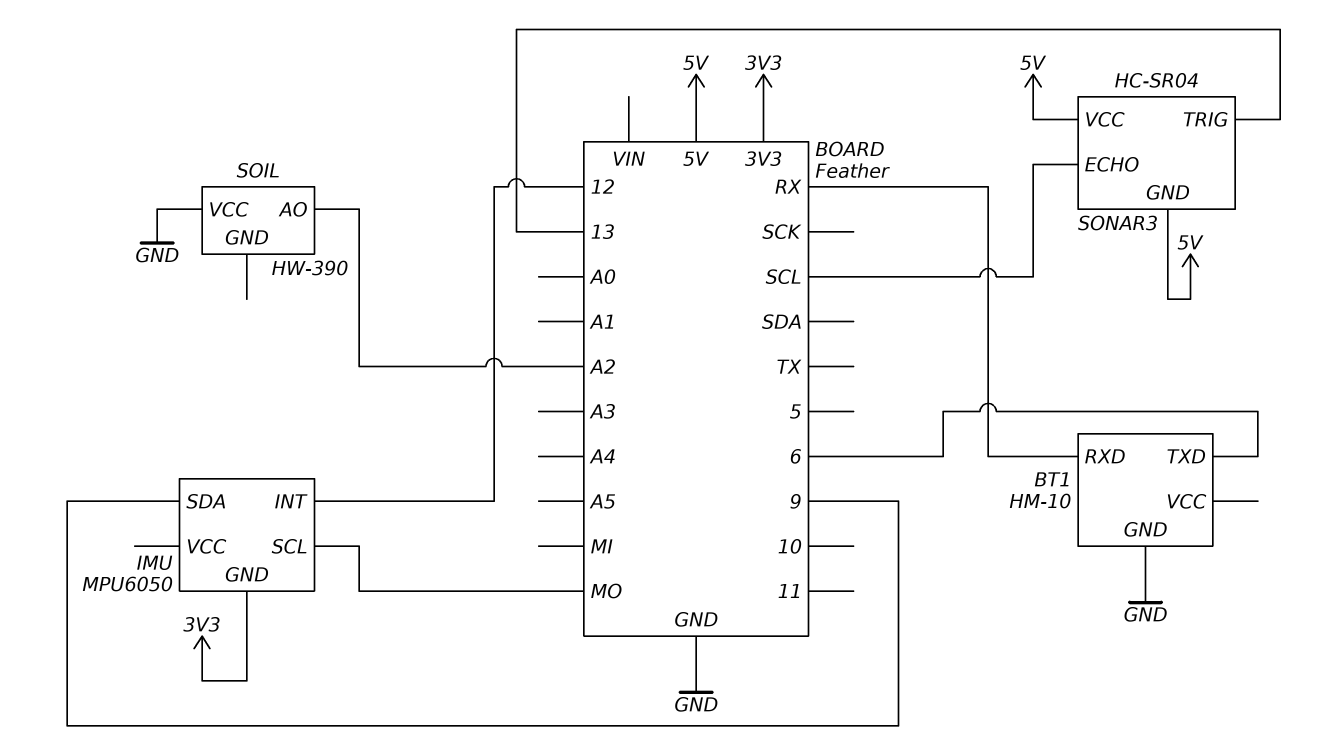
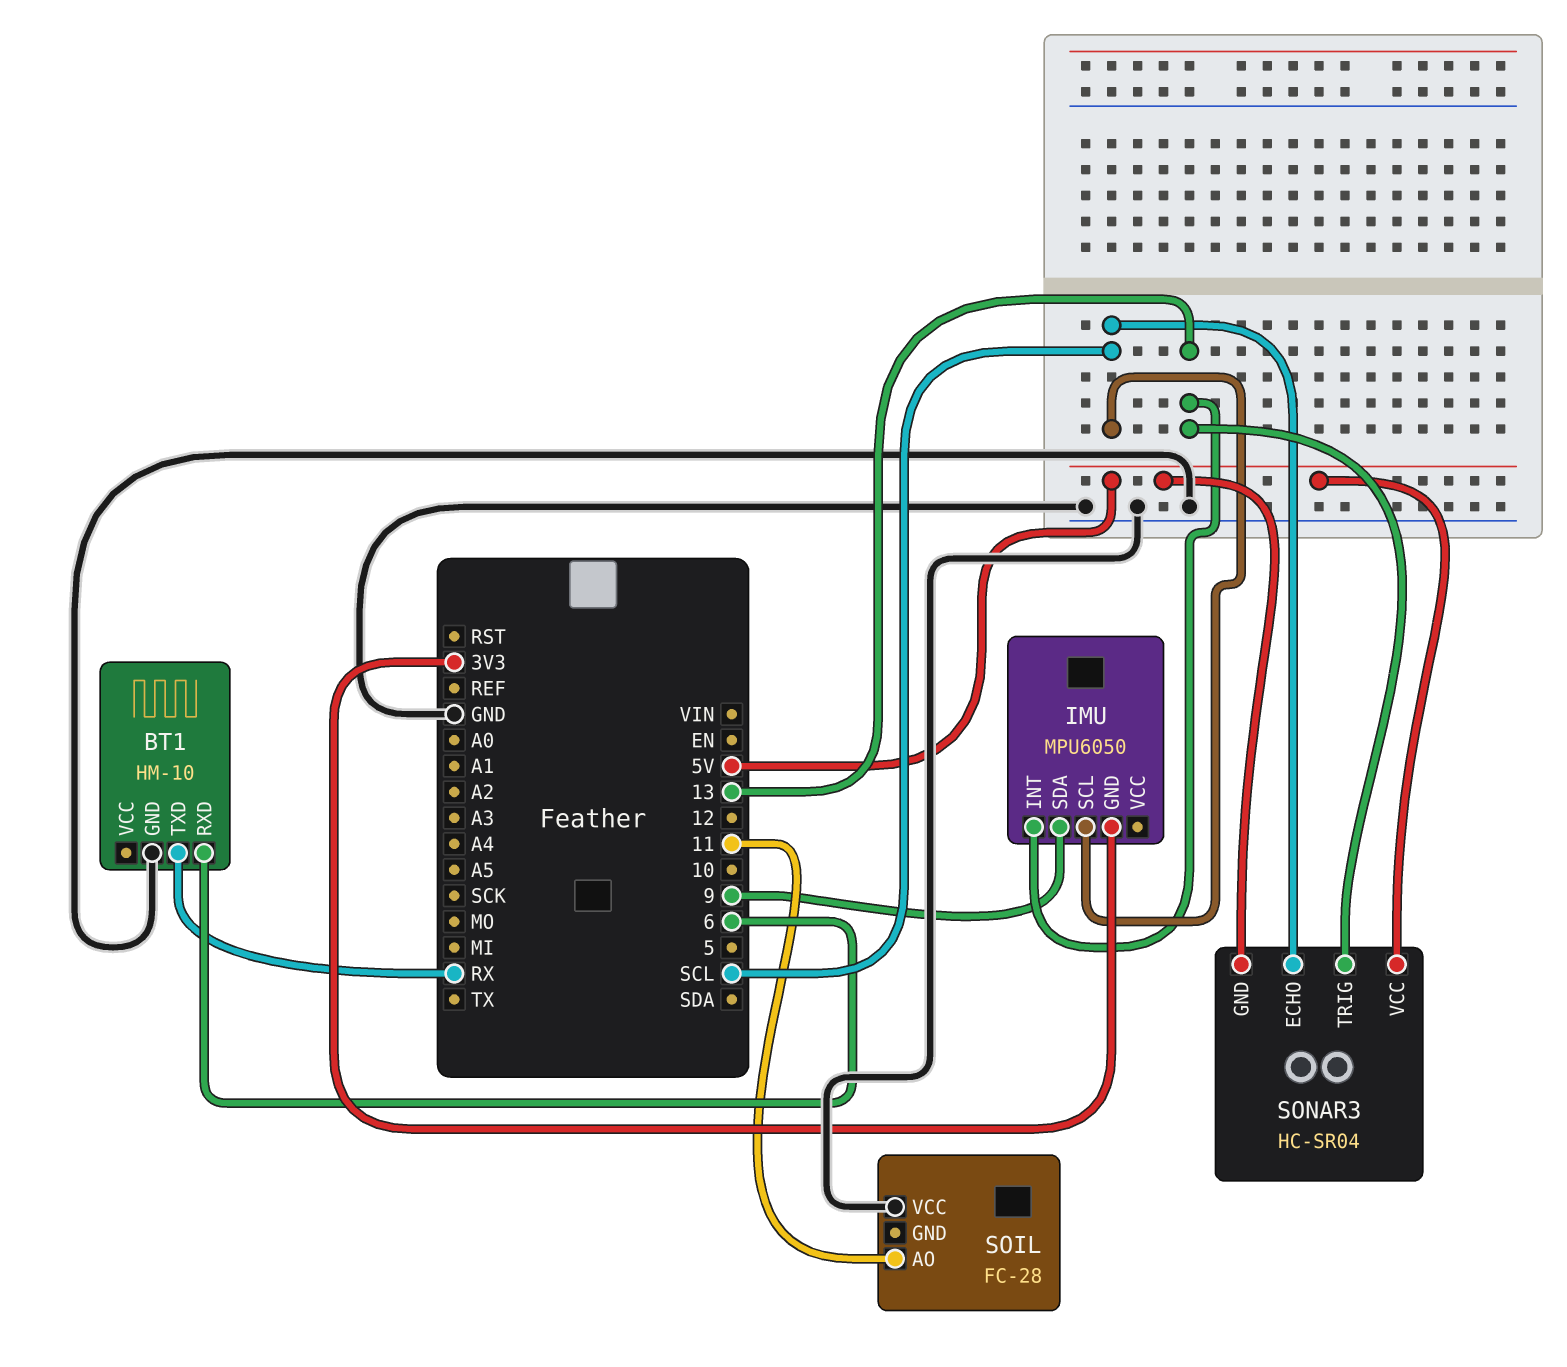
BT1 pin RXD: RX -> 6
BT1 pin TXD: 6 -> RX
IMU pin INT: 12 -> 13
IMU pin SCL: MO -> SCL
SOIL: HW-390 -> FC-28
SOIL pin AO: A2 -> 11

